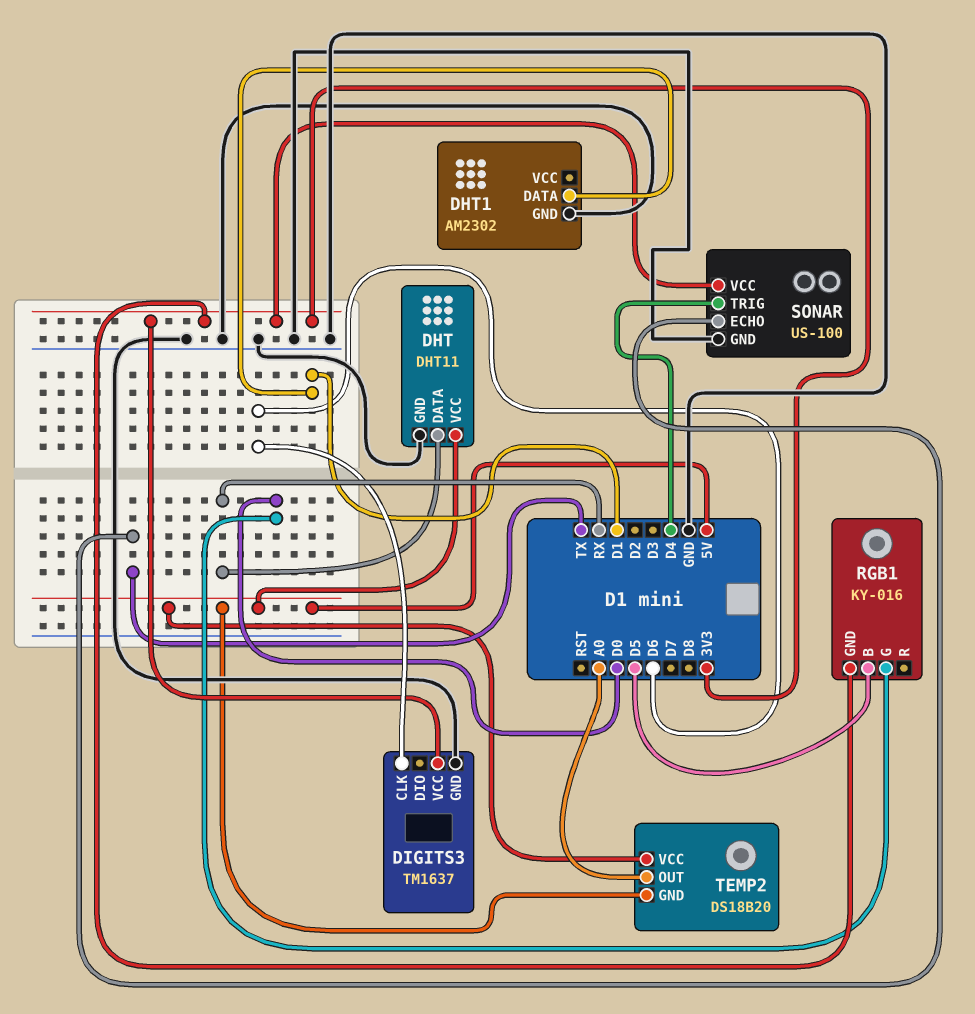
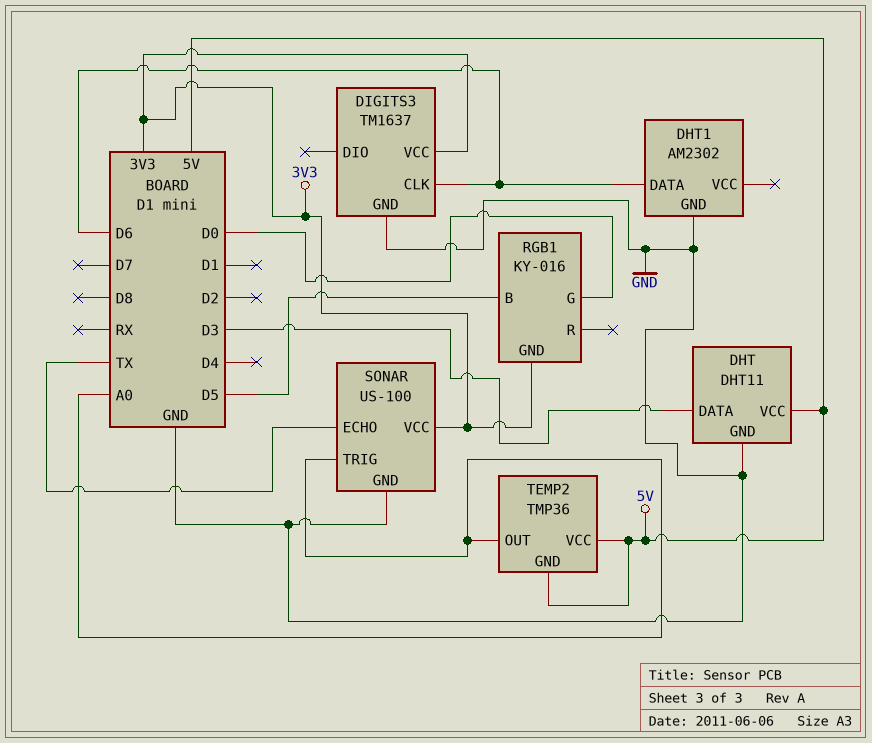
DHT pin DATA: RX -> D3
DHT1 pin DATA: D1 -> D6
SONAR pin TRIG: D4 -> A0
TEMP2: DS18B20 -> TMP36

